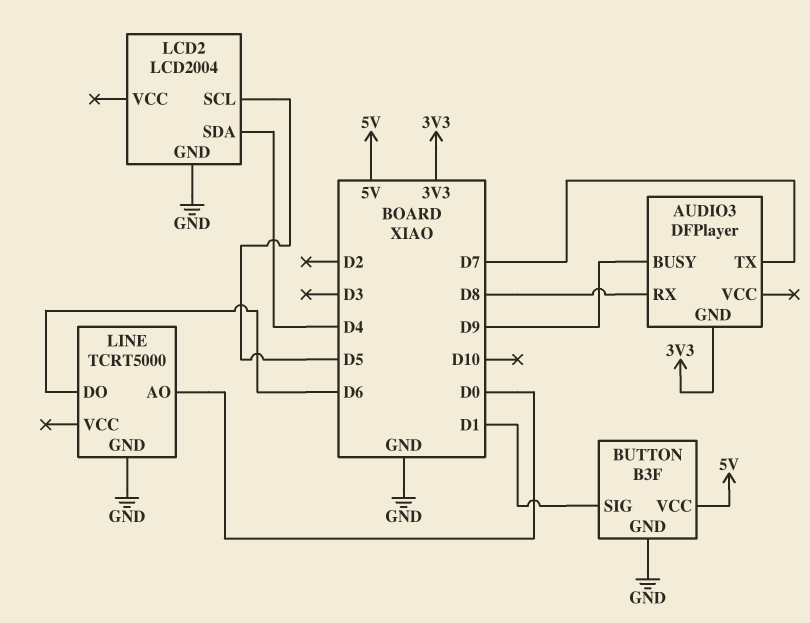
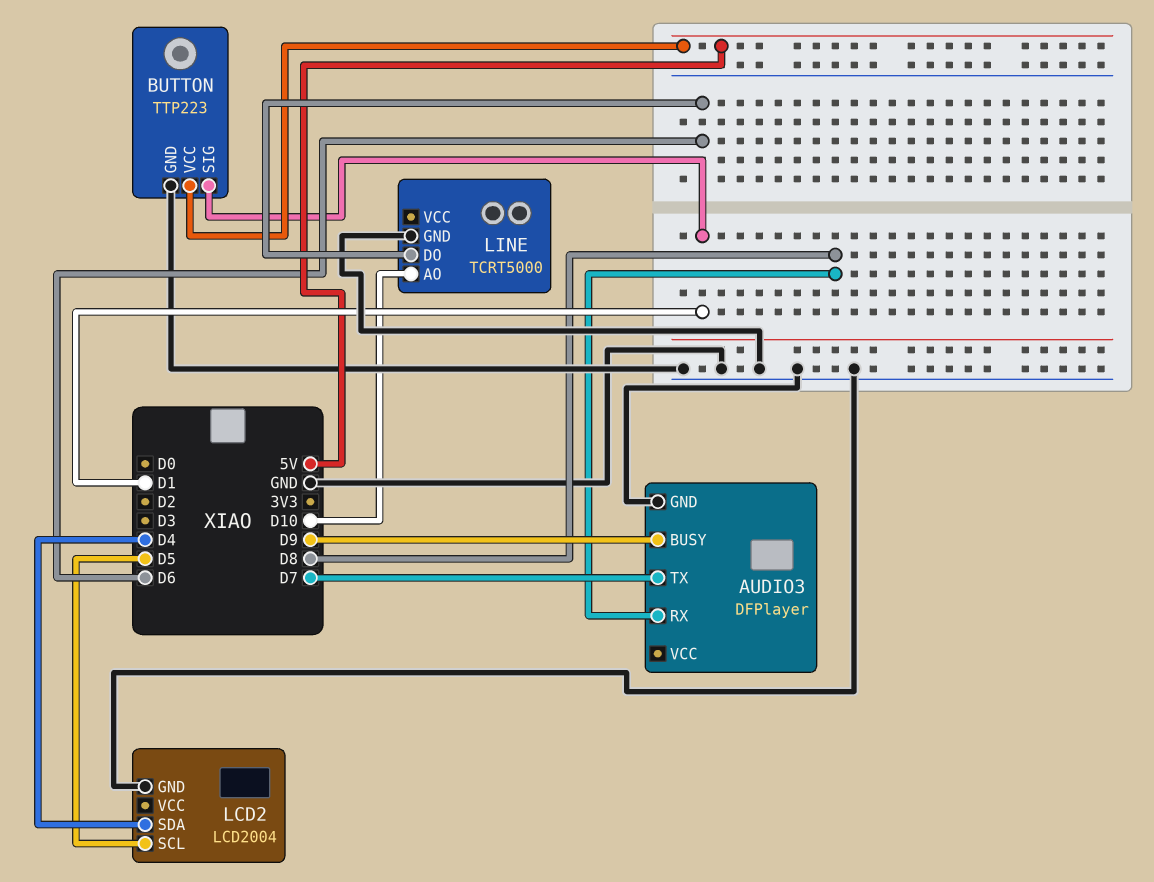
AUDIO3 pin GND: 3V3 -> GND
BUTTON: B3F -> TTP223
LINE pin AO: D0 -> D10

